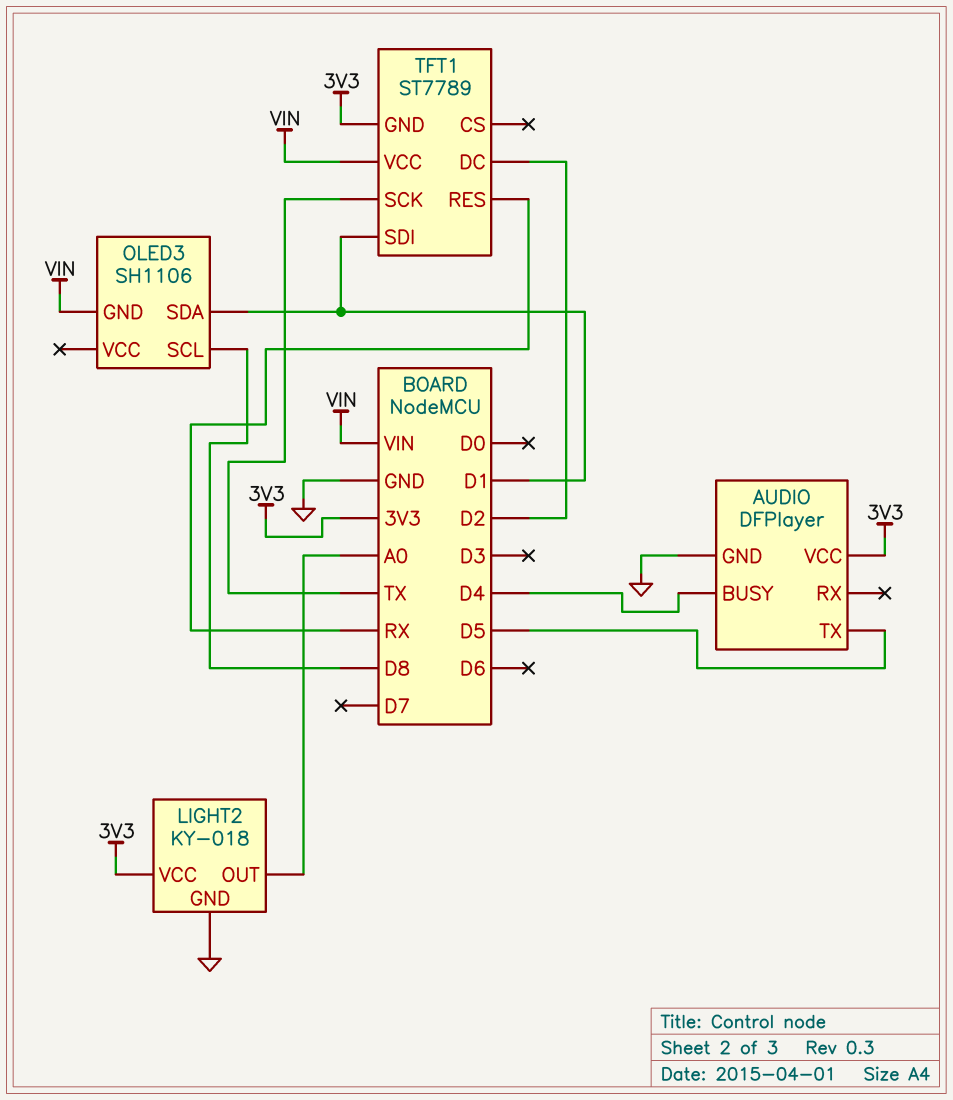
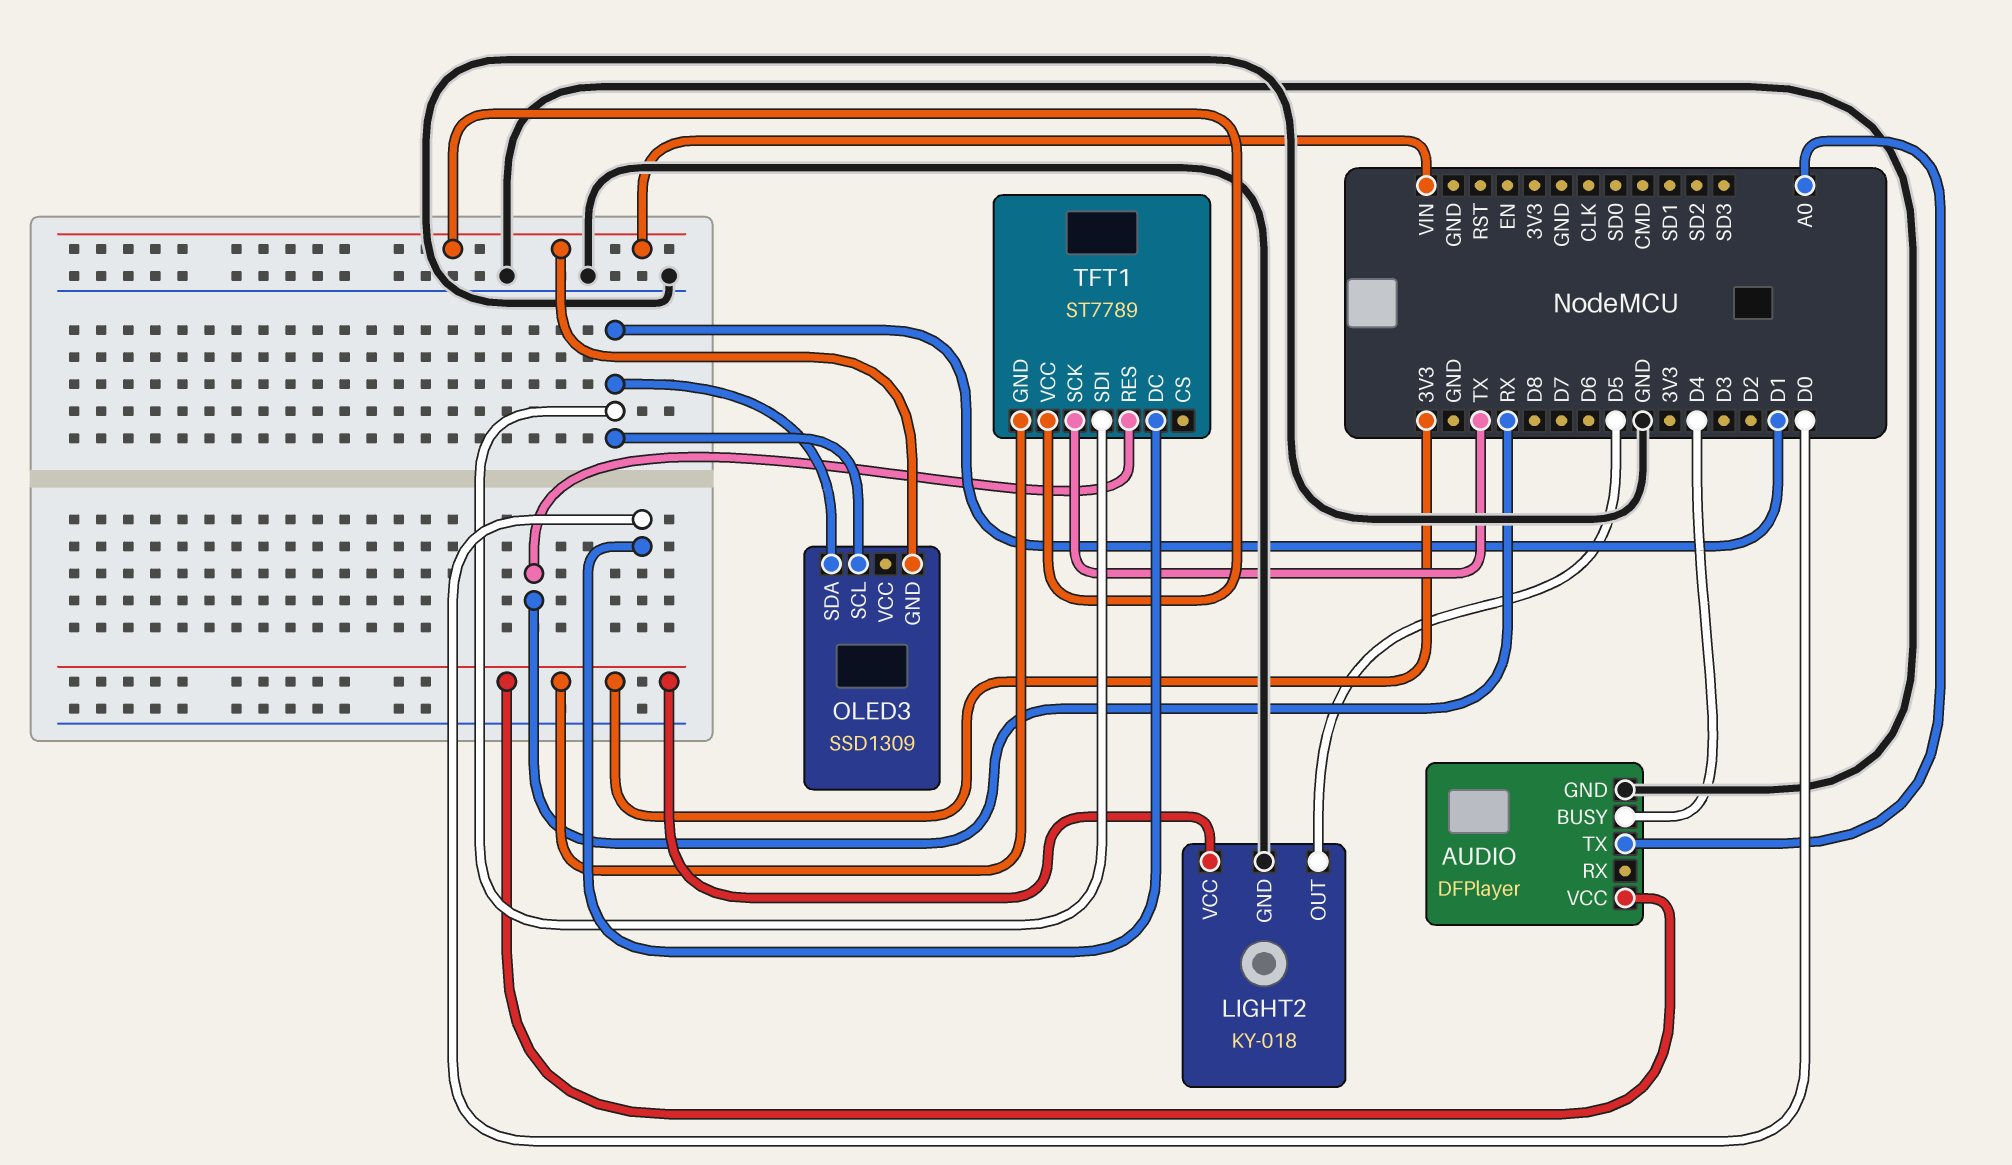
AUDIO pin TX: D5 -> A0
LIGHT2 pin OUT: A0 -> D5
OLED3: SH1106 -> SSD1309
OLED3 pin SCL: D8 -> D1
TFT1 pin DC: D2 -> D0

